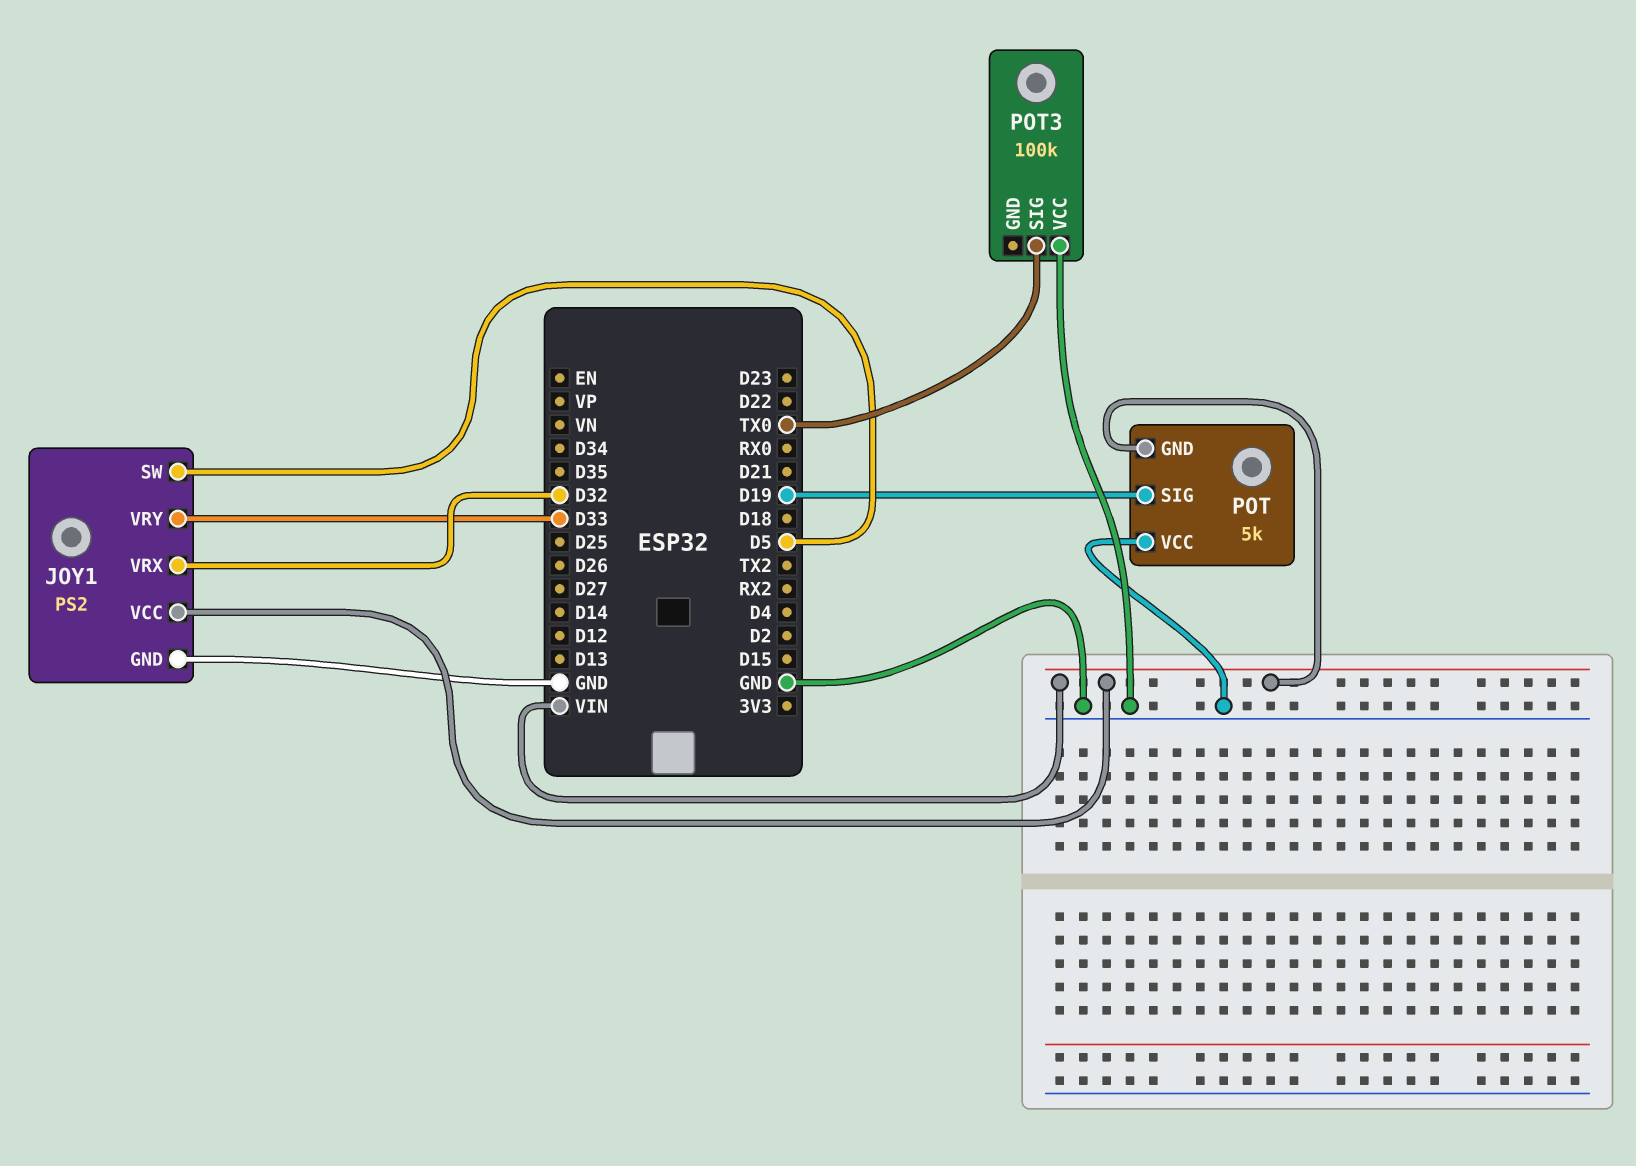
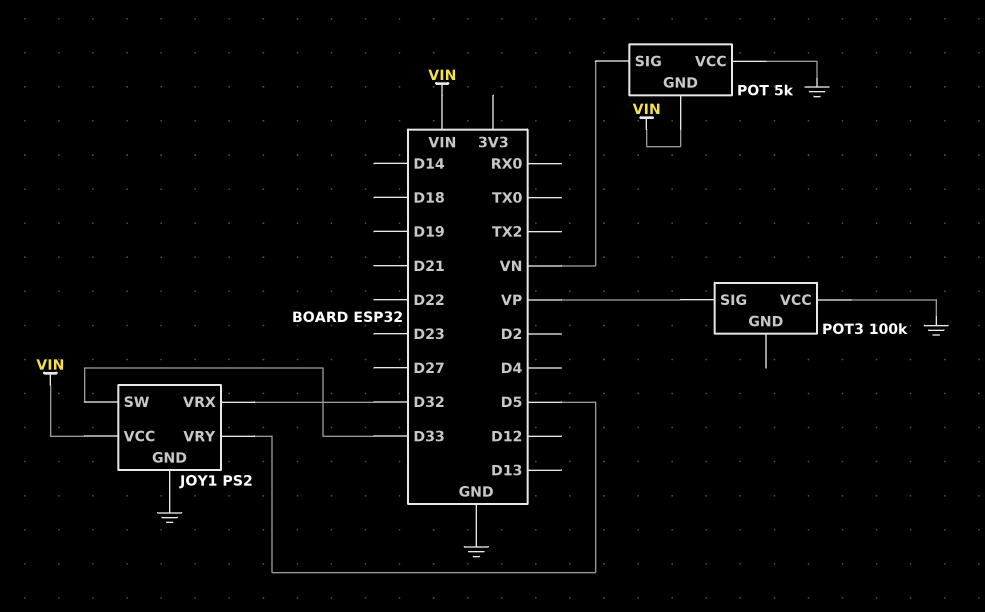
JOY1 pin SW: D5 -> D33
JOY1 pin VRY: D33 -> D5
POT pin SIG: D19 -> VN
POT3 pin SIG: TX0 -> VP

